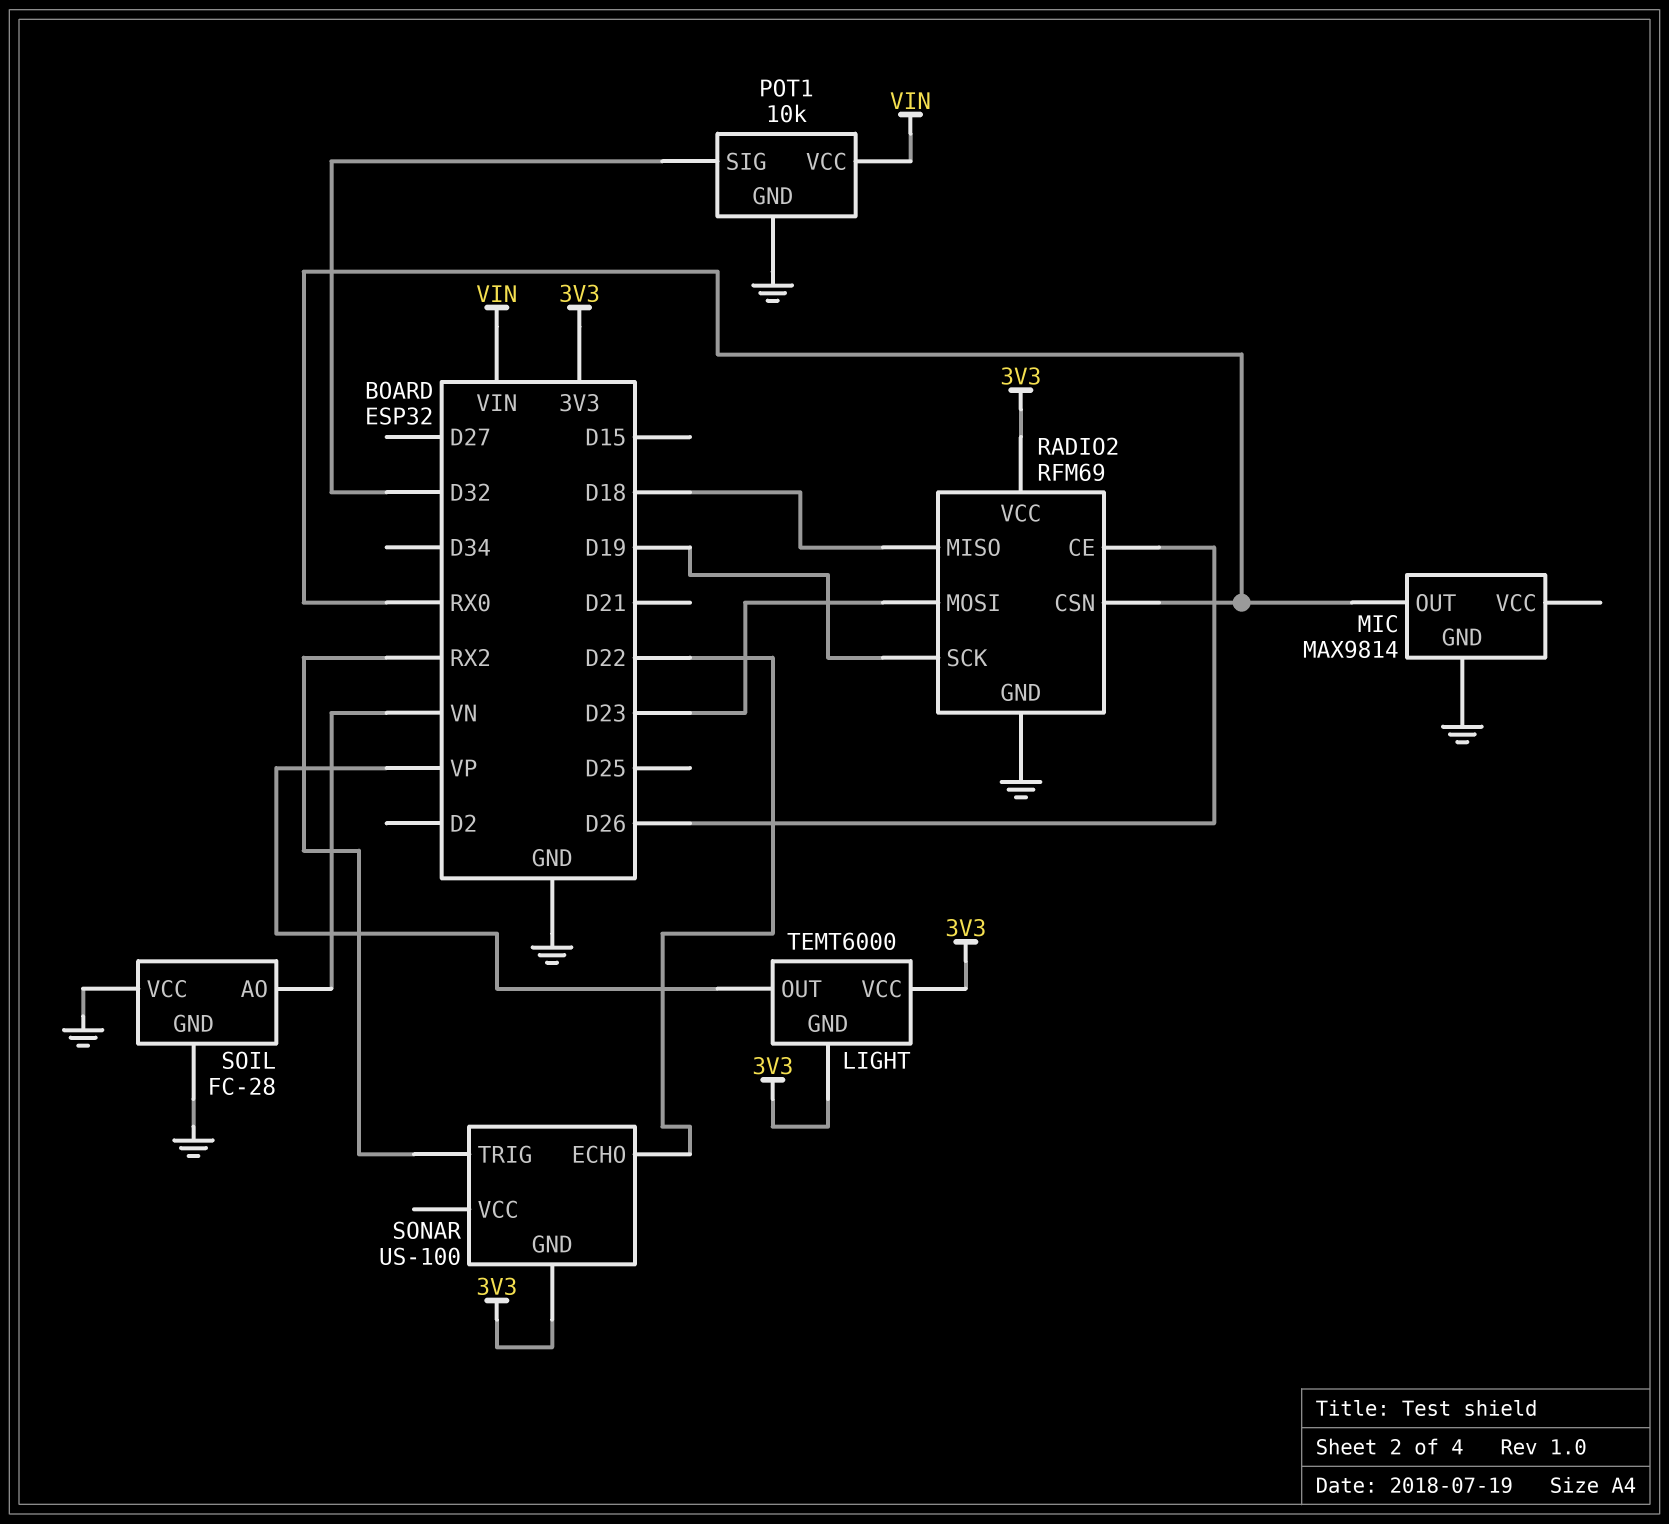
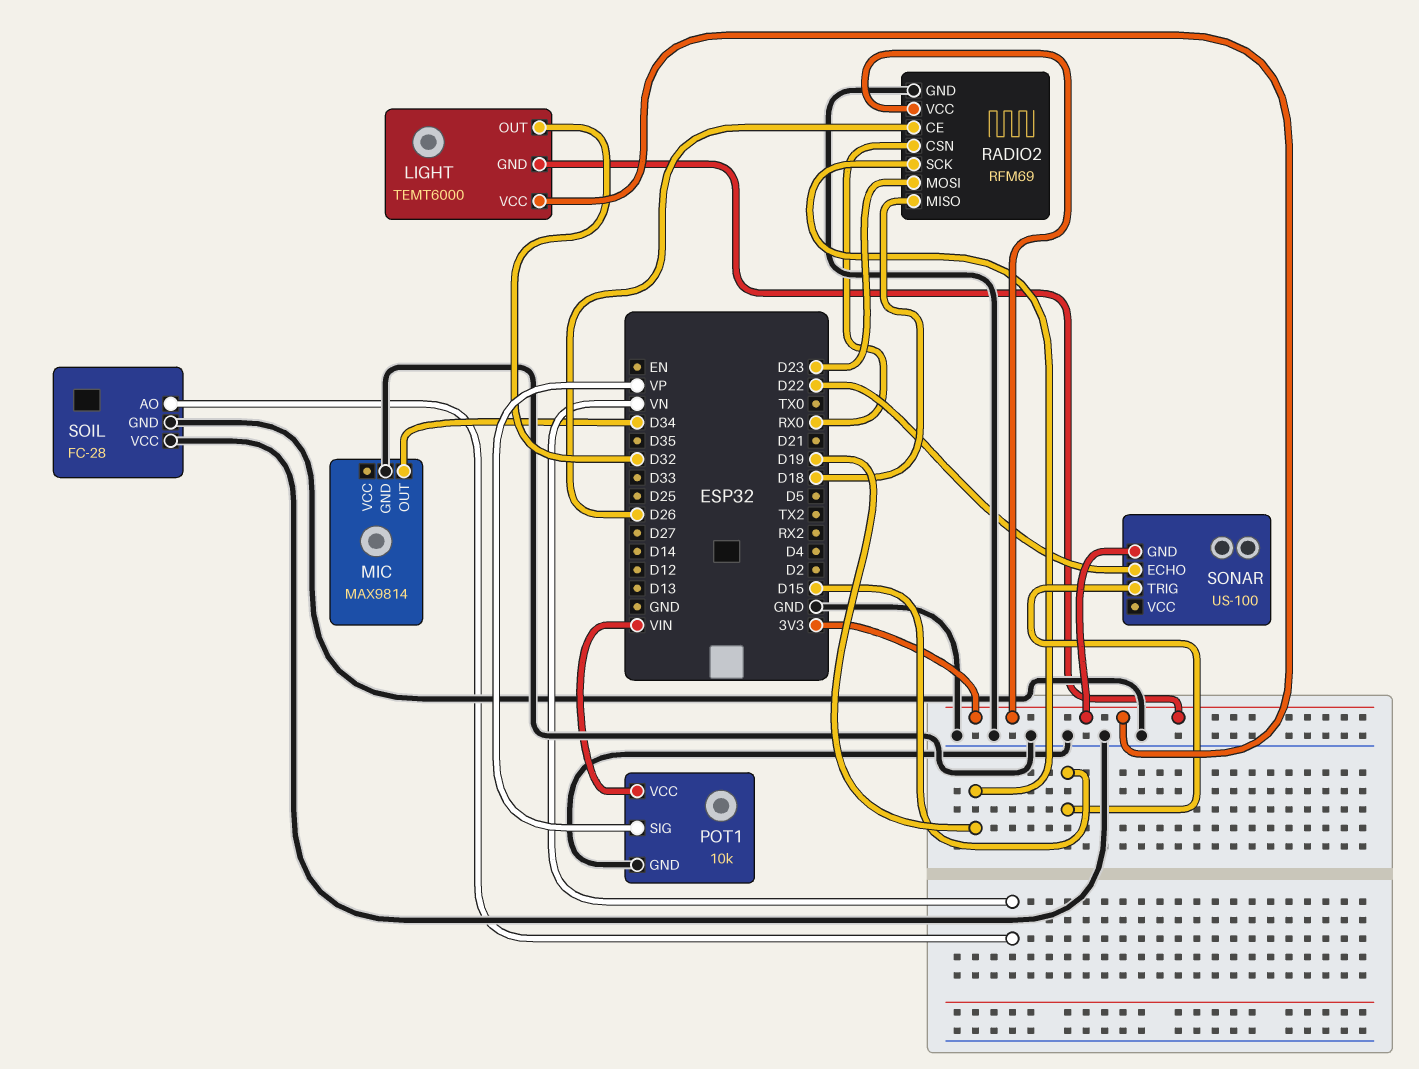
LIGHT pin OUT: VP -> D32
MIC pin OUT: RX0 -> D34
POT1 pin SIG: D32 -> VP
SONAR pin TRIG: RX2 -> D15

